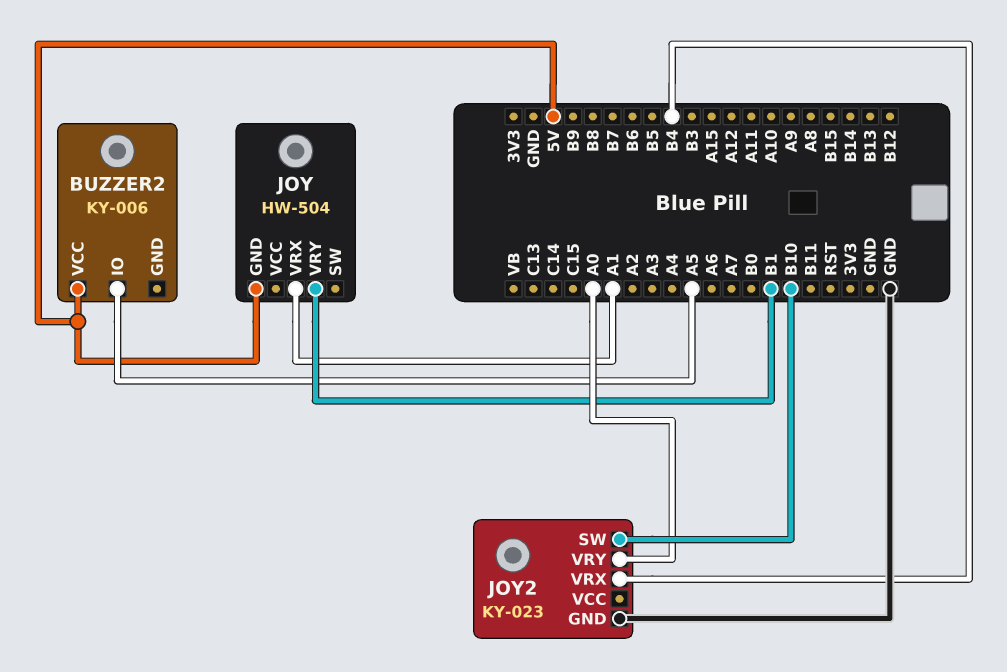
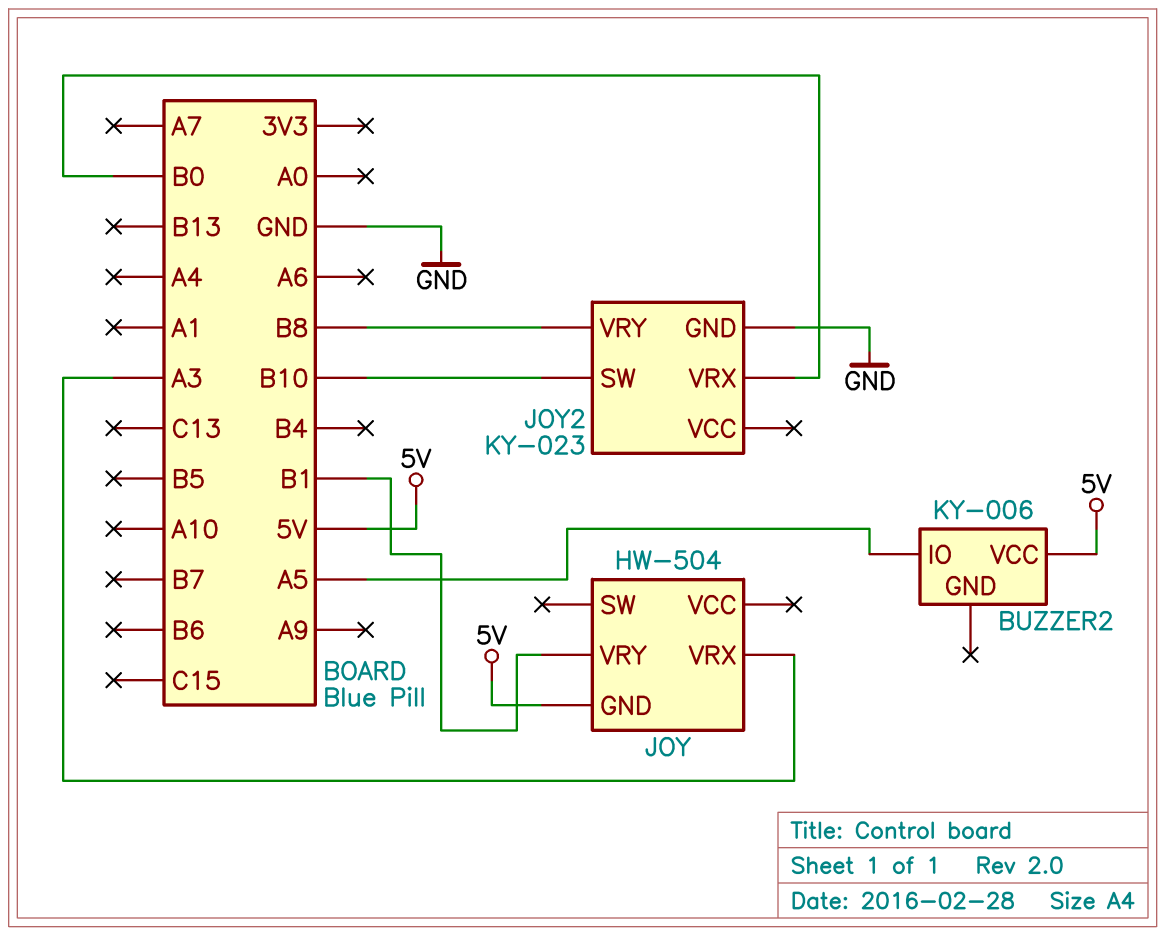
JOY pin VRX: A1 -> A3
JOY2 pin VRX: B4 -> B0
JOY2 pin VRY: A0 -> B8

